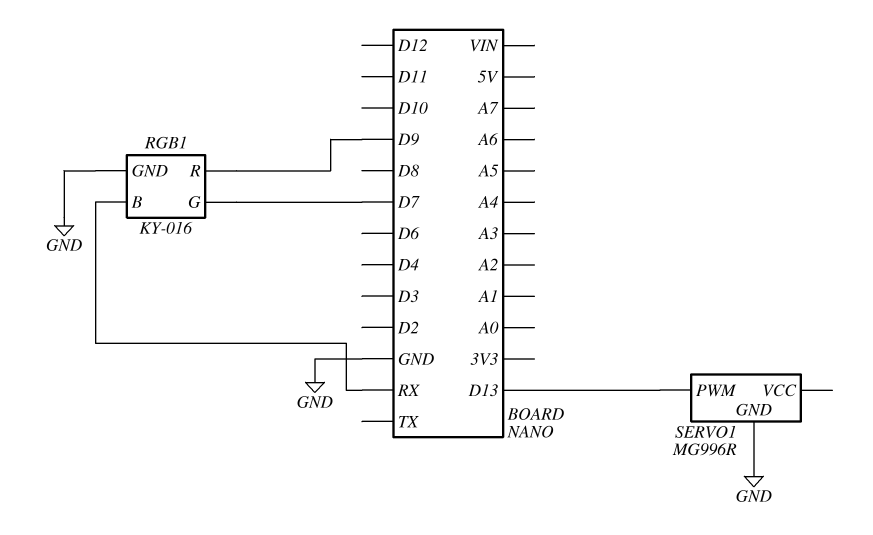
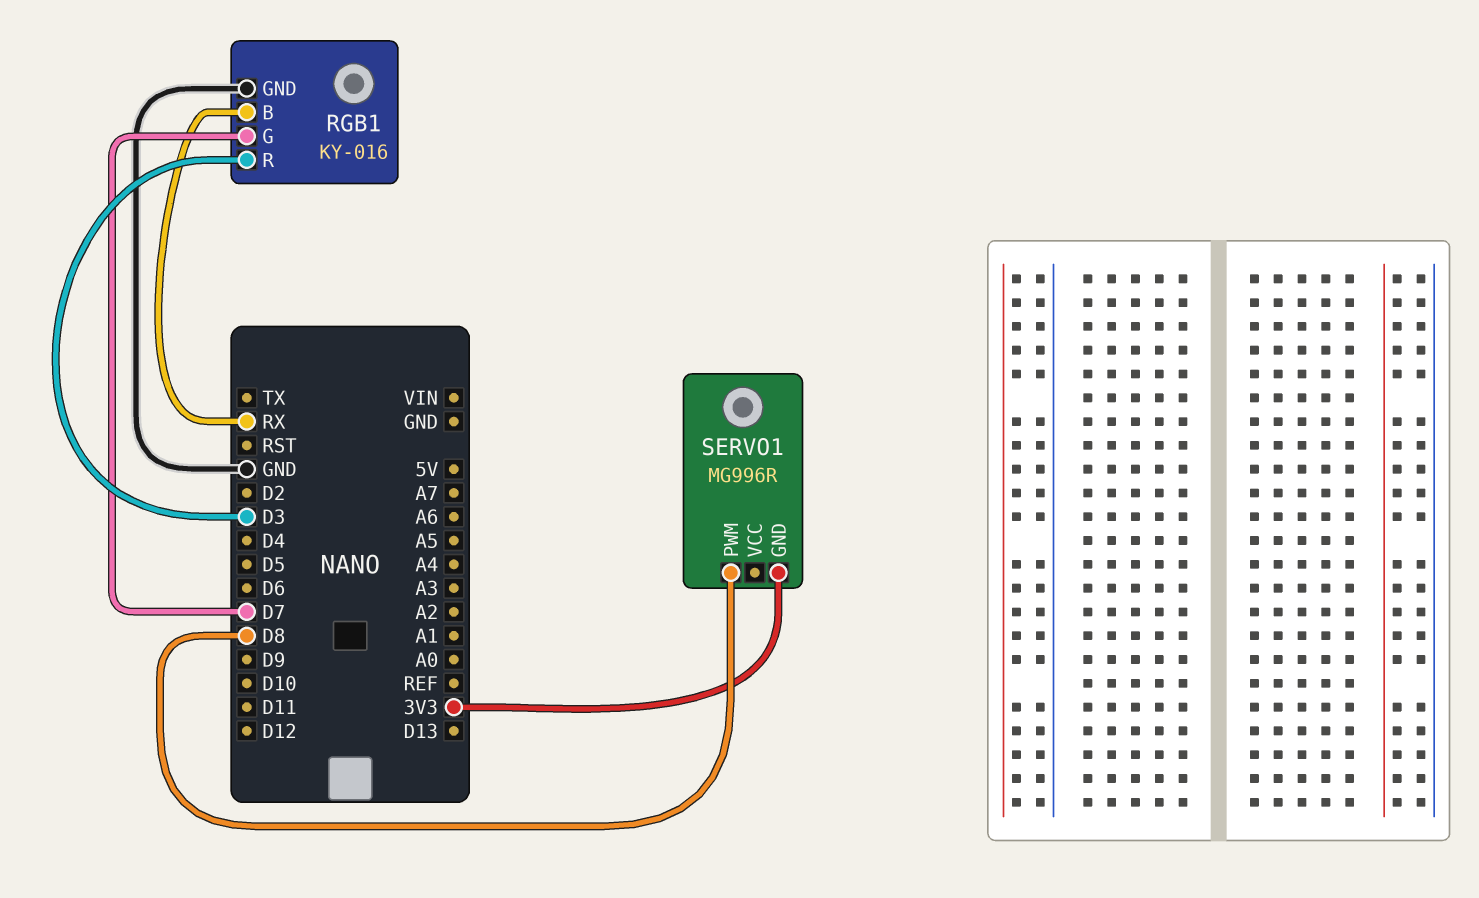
RGB1 pin R: D9 -> D3
SERVO1 pin GND: GND -> 3V3
SERVO1 pin PWM: D13 -> D8

